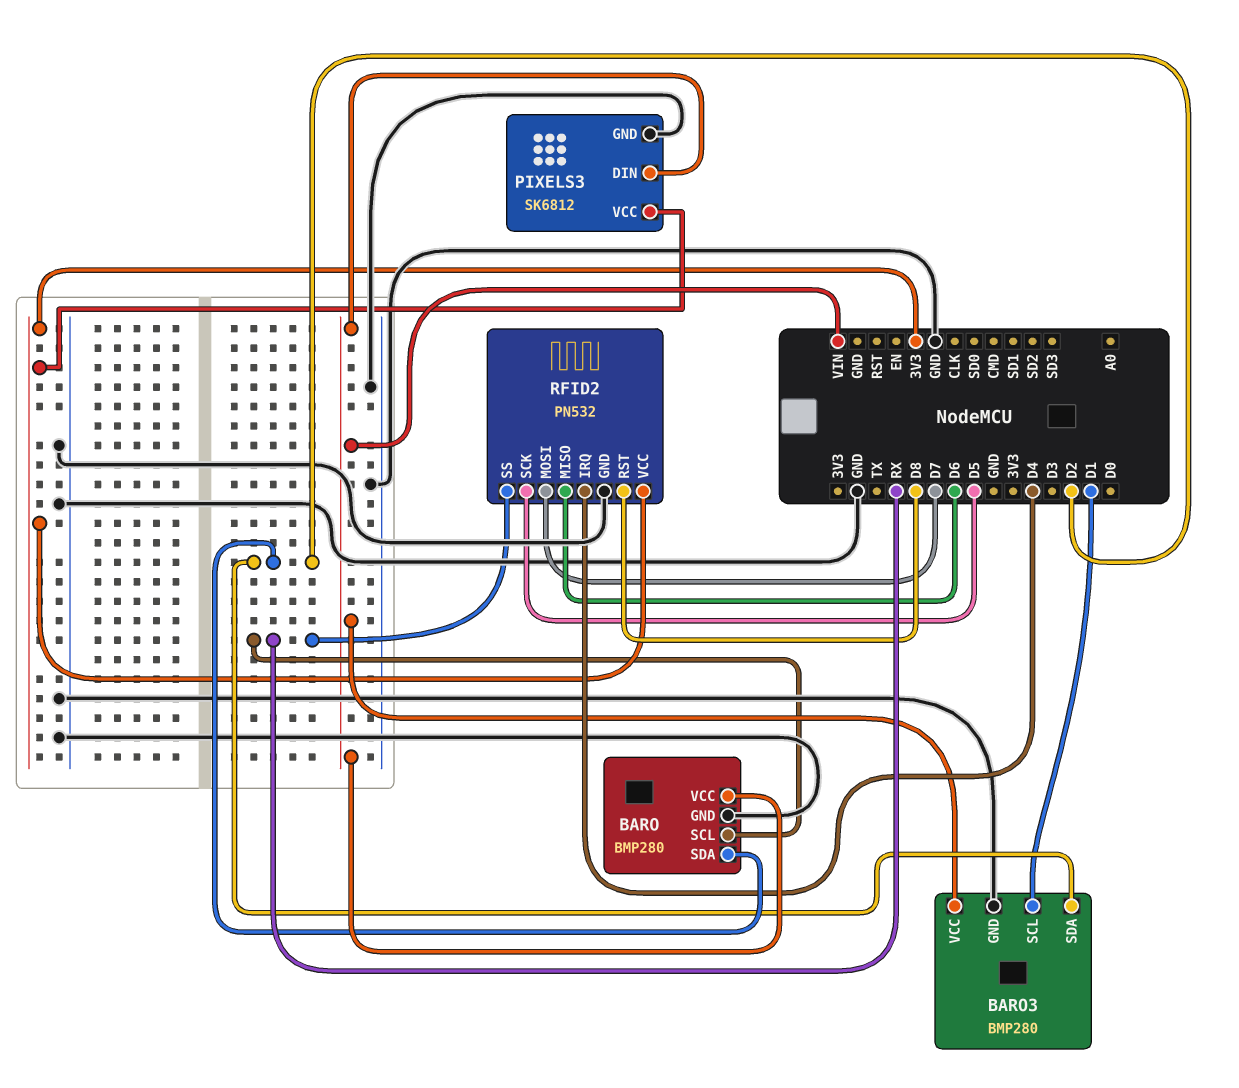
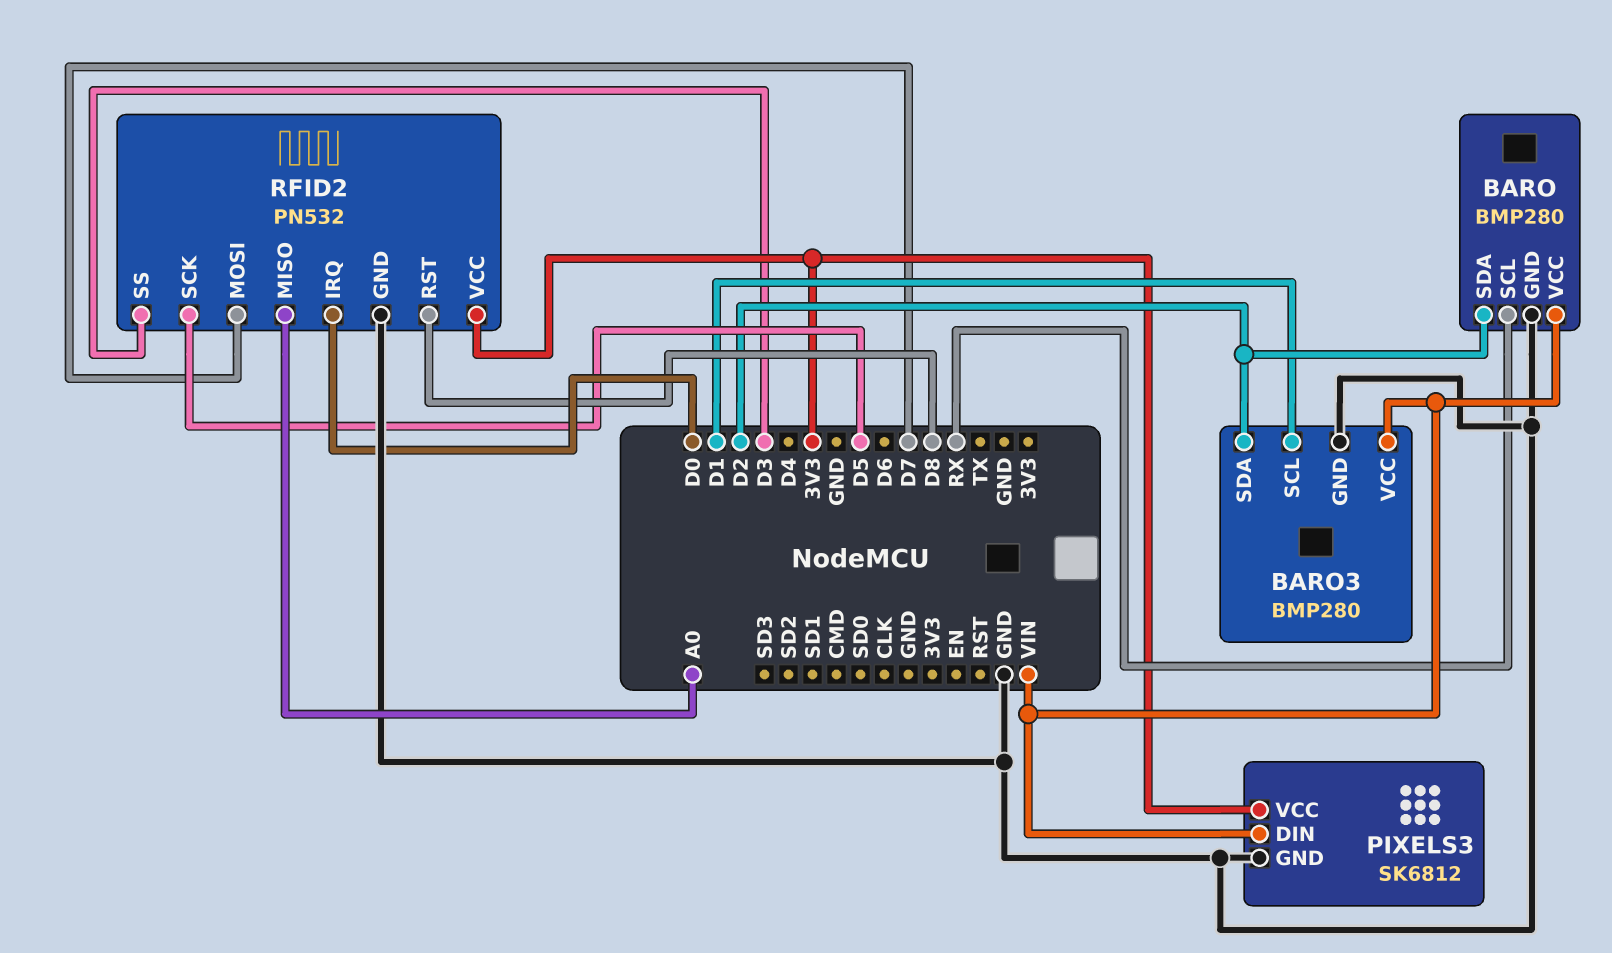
RFID2 pin IRQ: D4 -> D0
RFID2 pin MISO: D6 -> A0
RFID2 pin SS: RX -> D3

